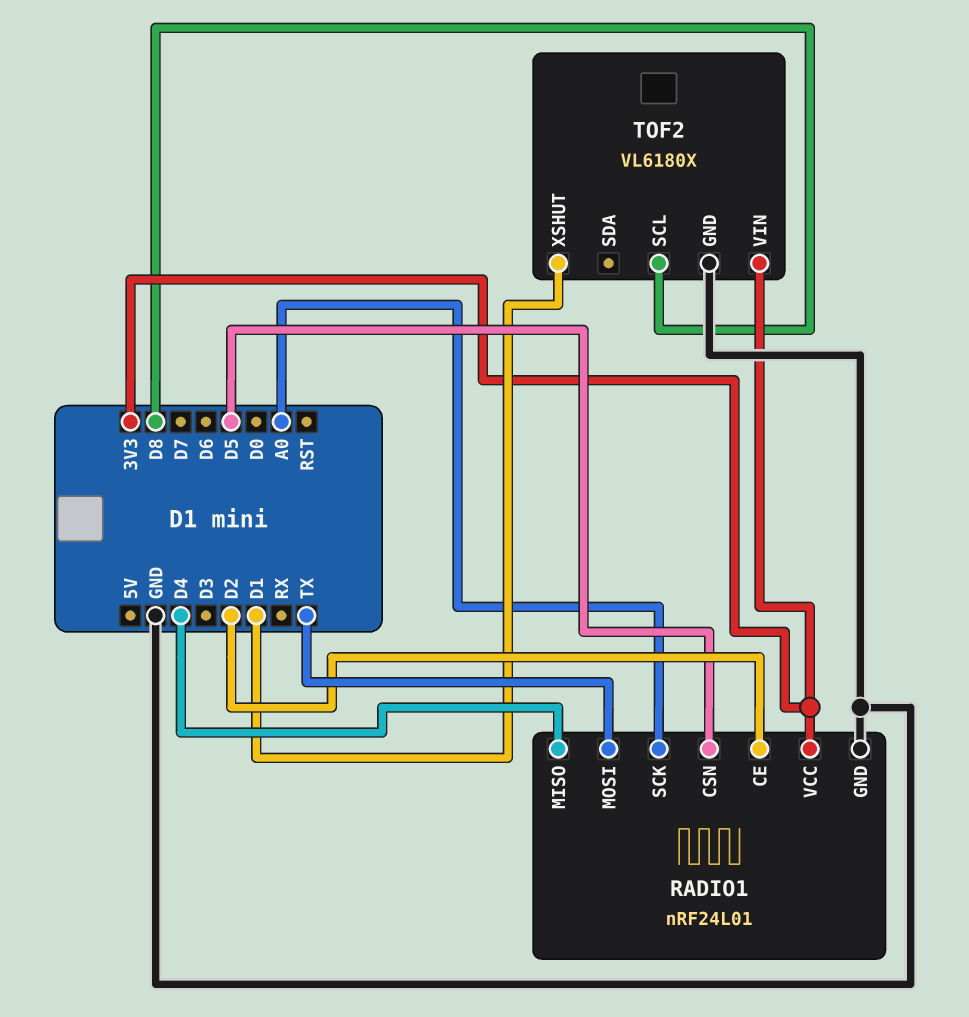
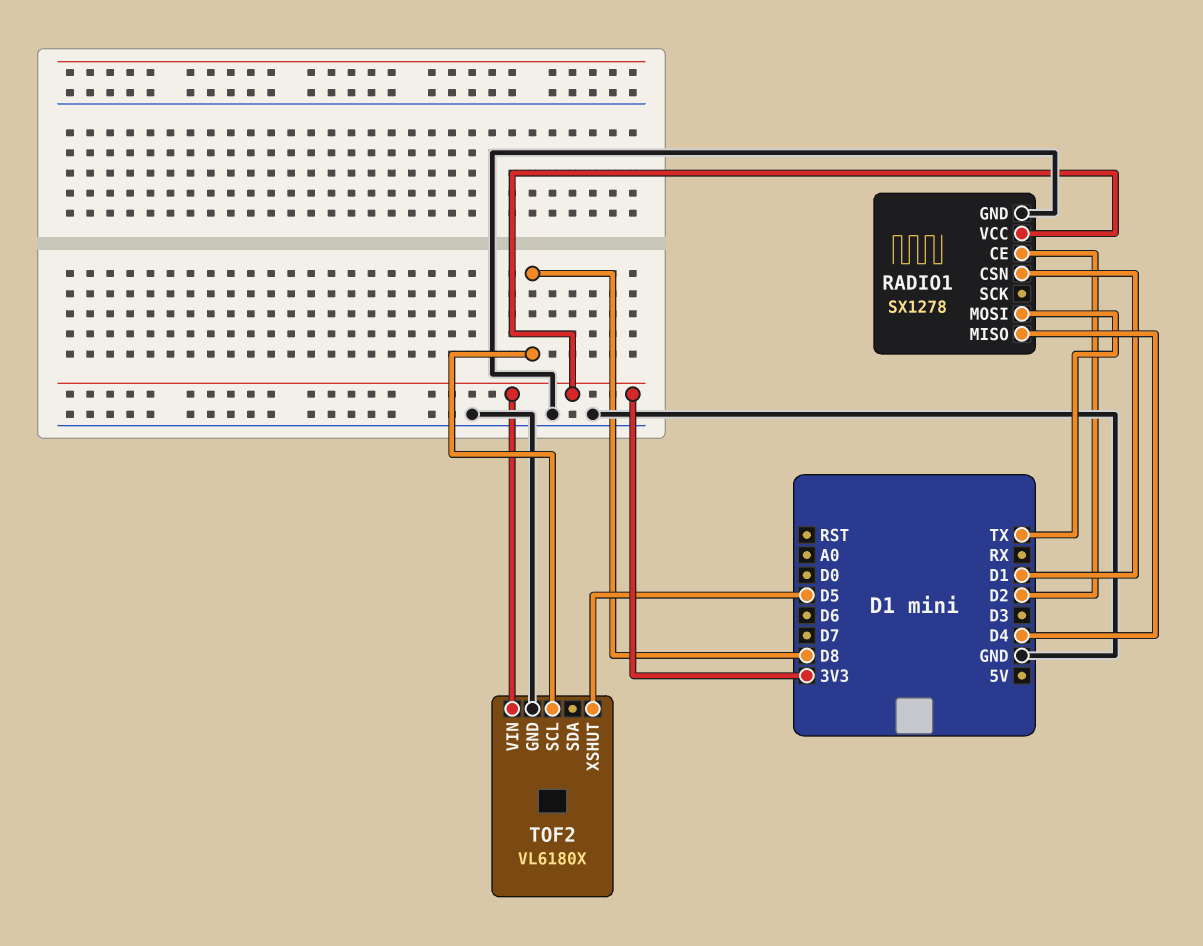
RADIO1: nRF24L01 -> SX1278
RADIO1 pin CSN: D5 -> D1
RADIO1 pin SCK: A0 -> none
TOF2 pin XSHUT: D1 -> D5

